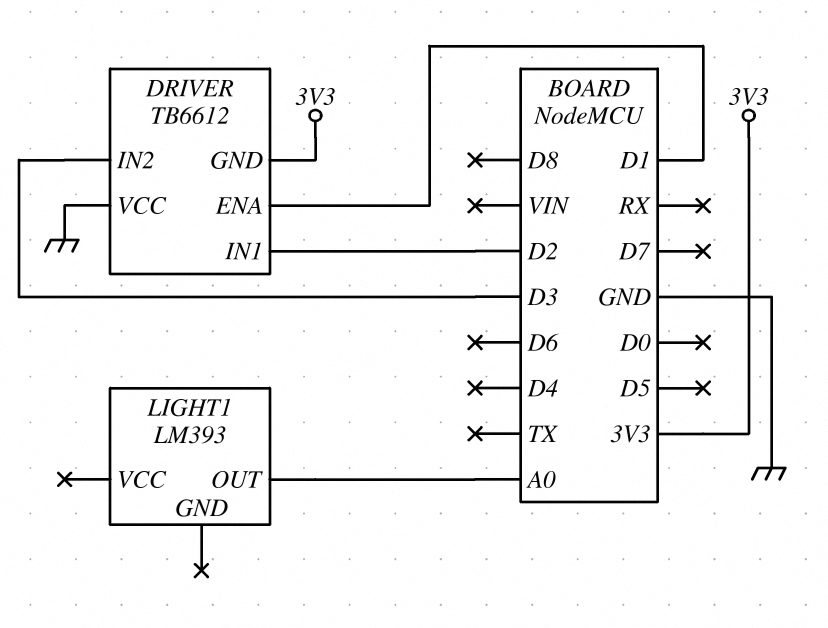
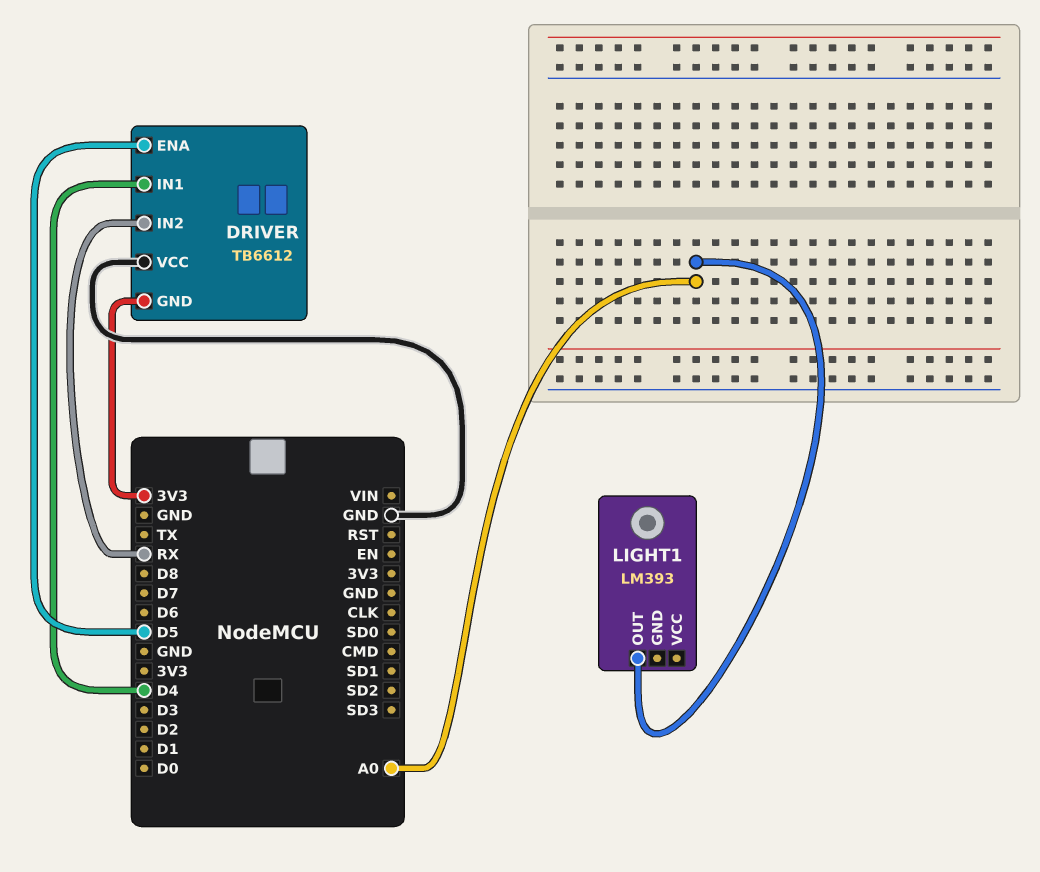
DRIVER pin ENA: D1 -> D5
DRIVER pin IN1: D2 -> D4
DRIVER pin IN2: D3 -> RX

